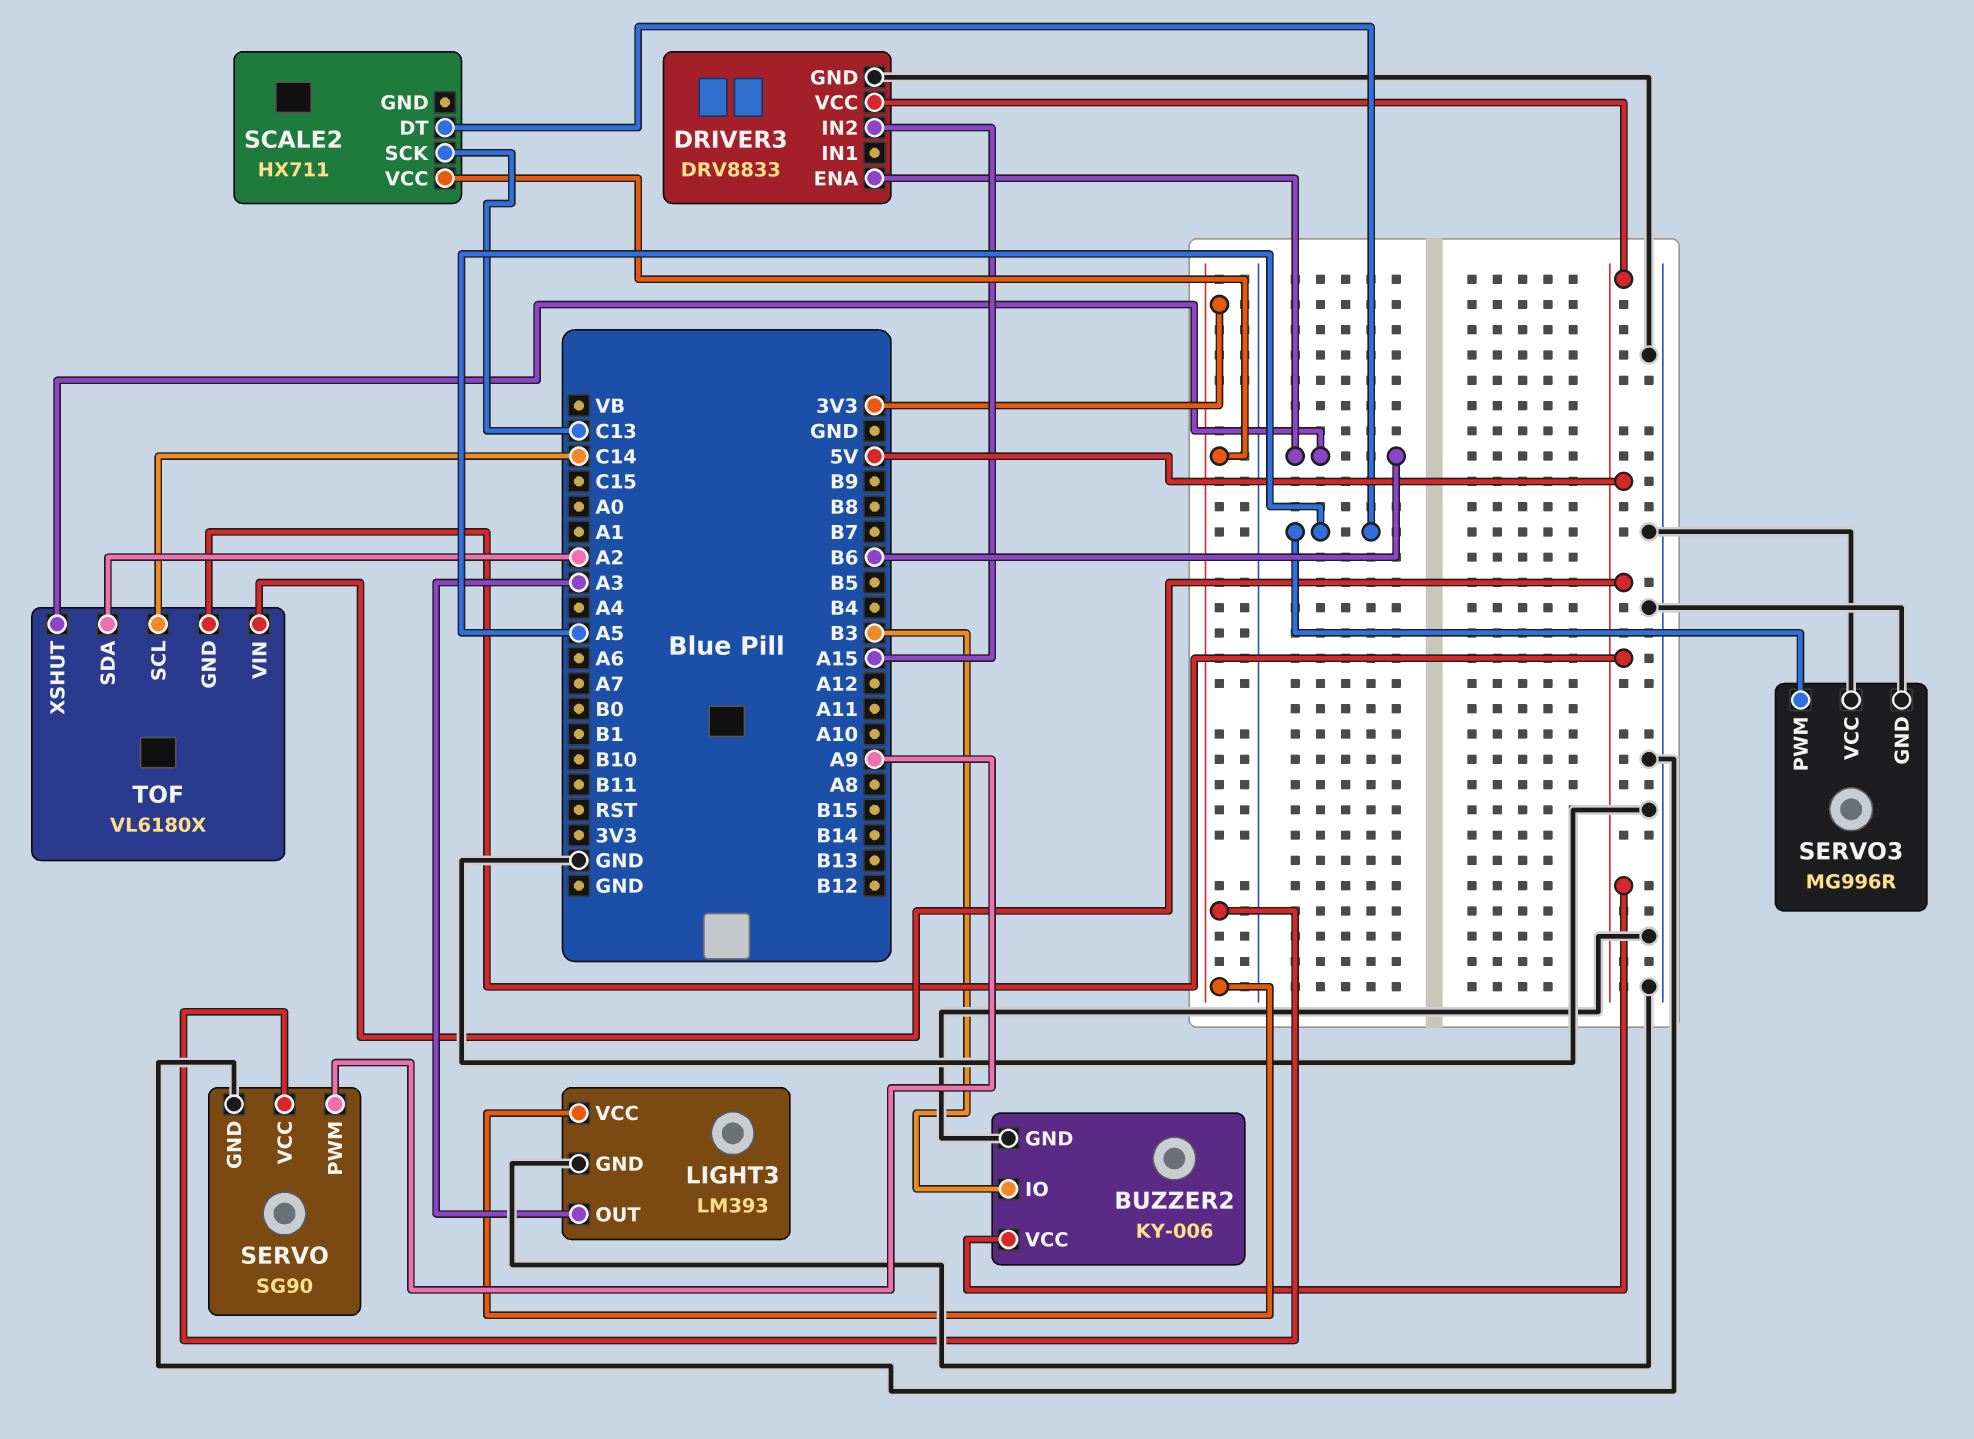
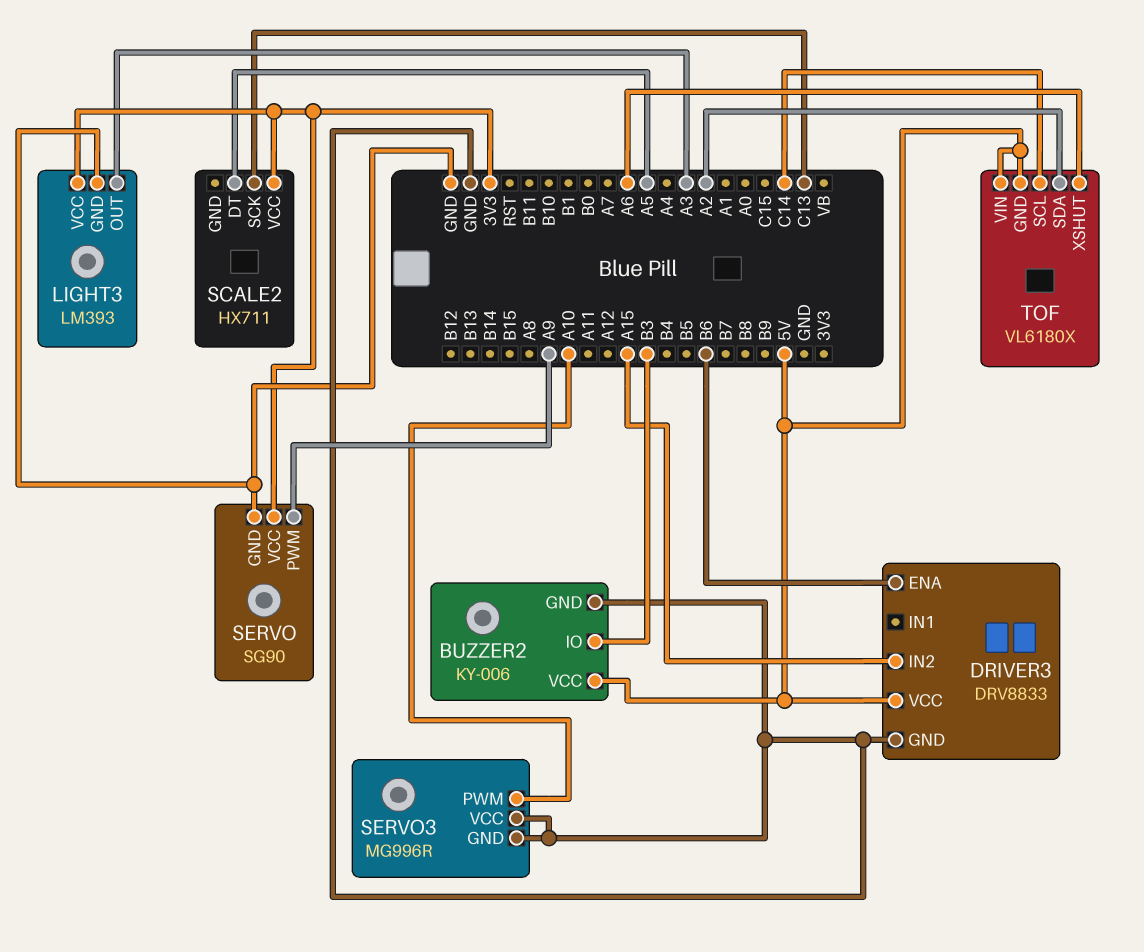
SERVO3 pin PWM: A5 -> A10
TOF pin XSHUT: B6 -> A6

